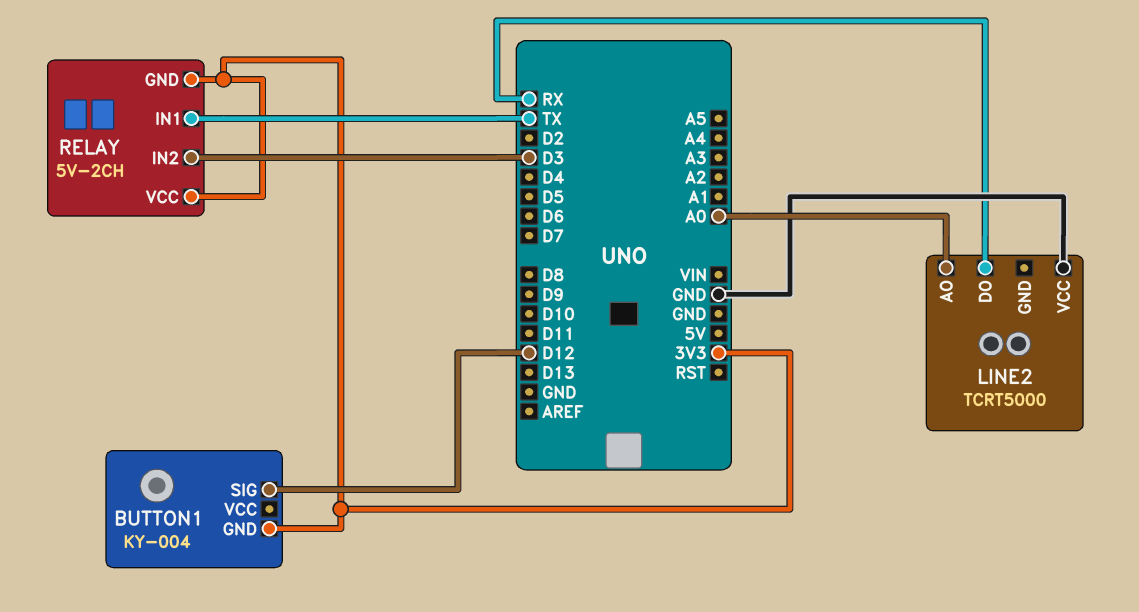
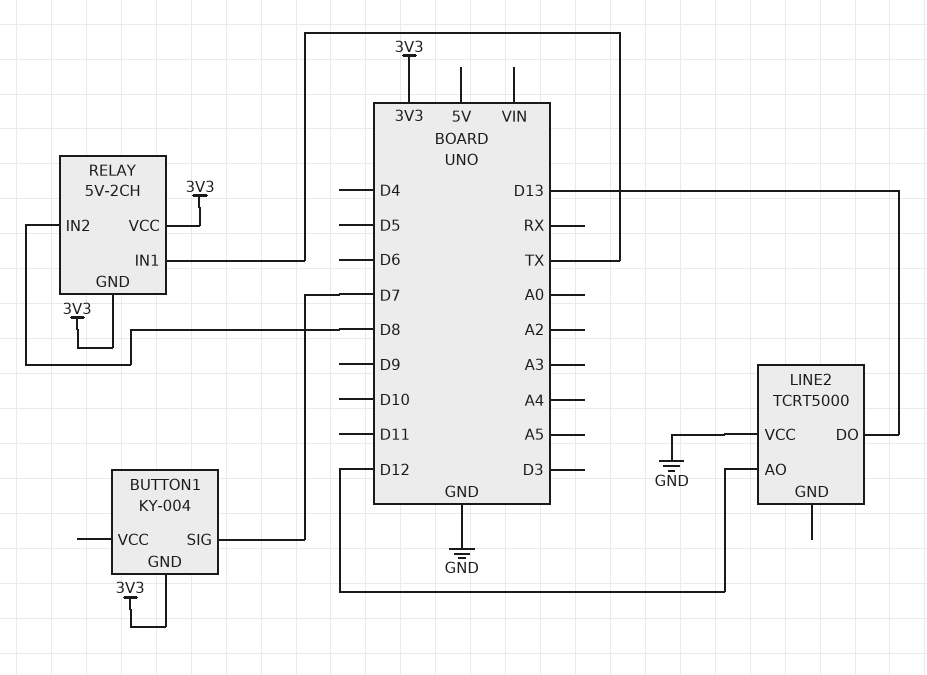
BUTTON1 pin SIG: D12 -> D7
LINE2 pin AO: A0 -> D12
LINE2 pin DO: RX -> D13
RELAY pin IN2: D3 -> D8

